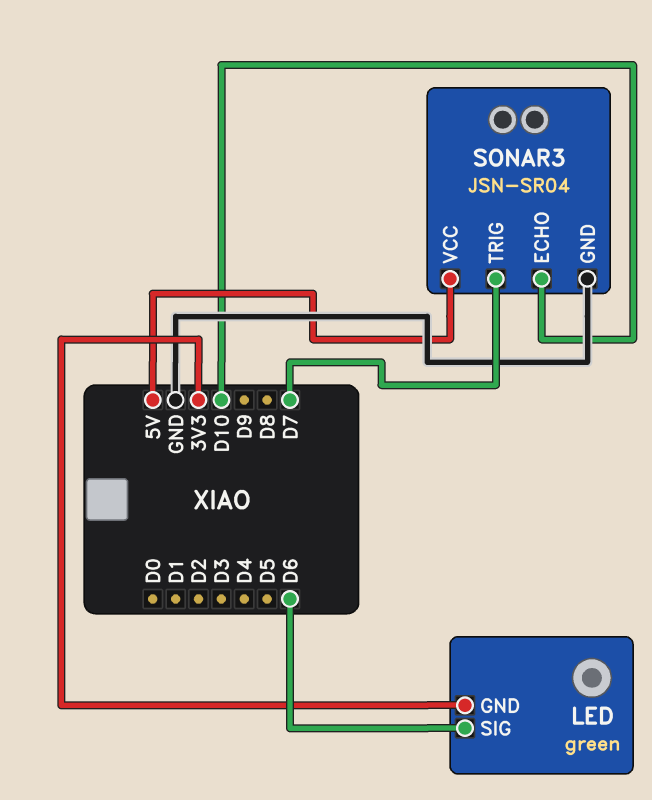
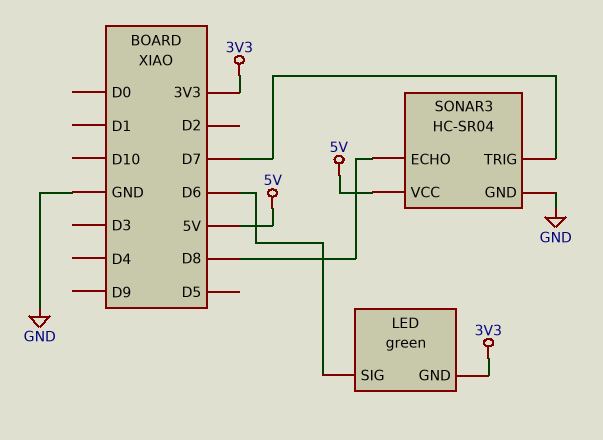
SONAR3: JSN-SR04 -> HC-SR04
SONAR3 pin ECHO: D10 -> D8

